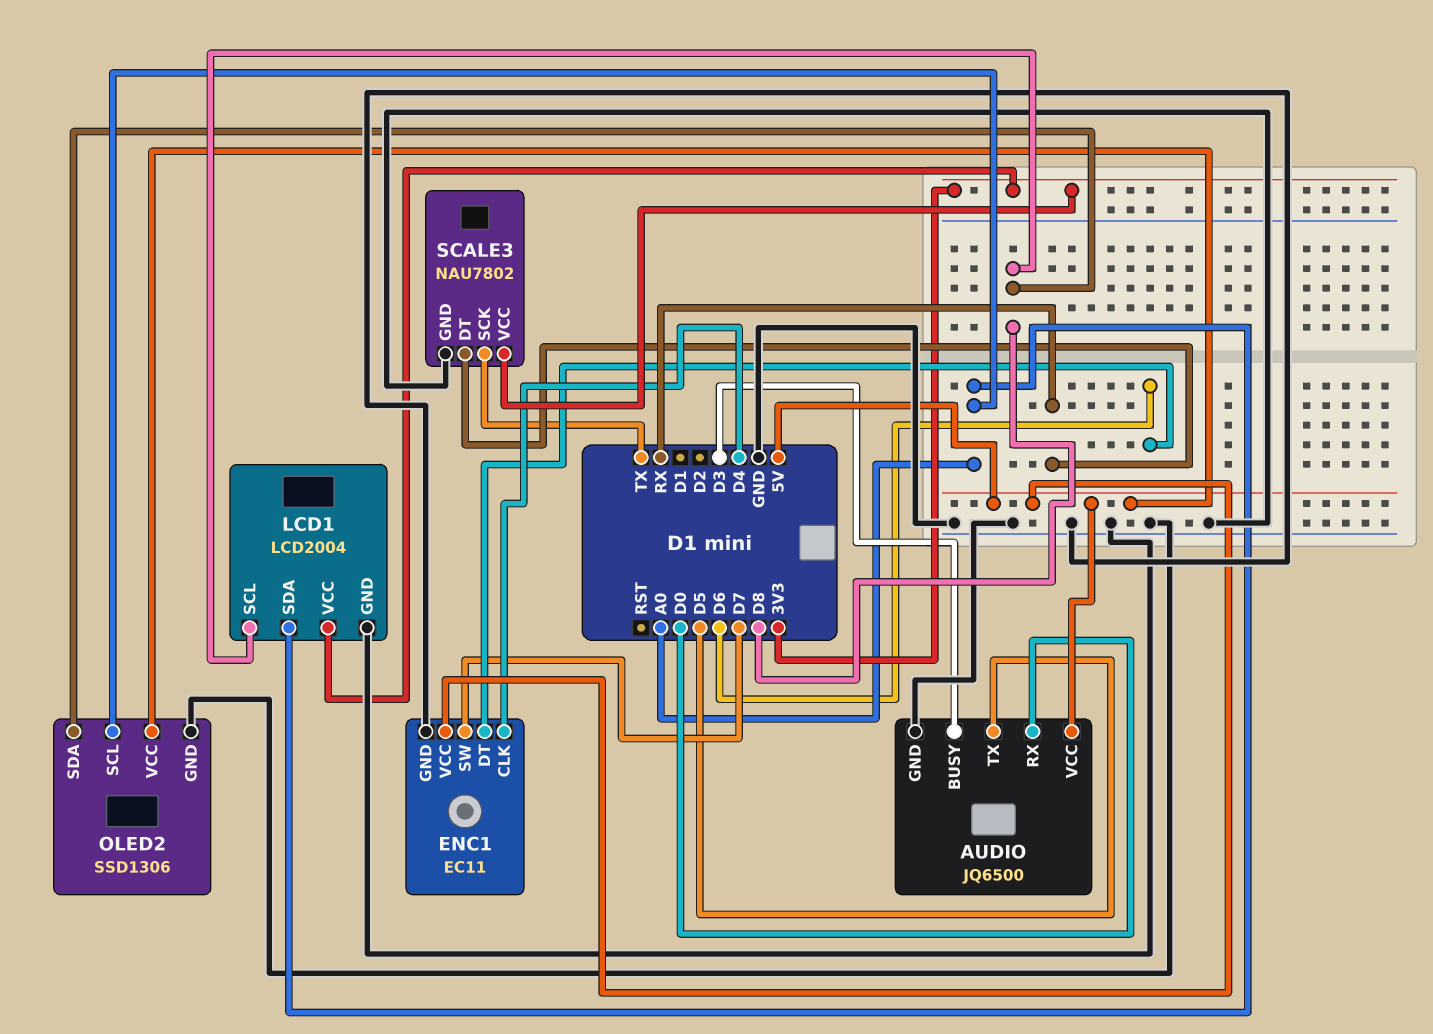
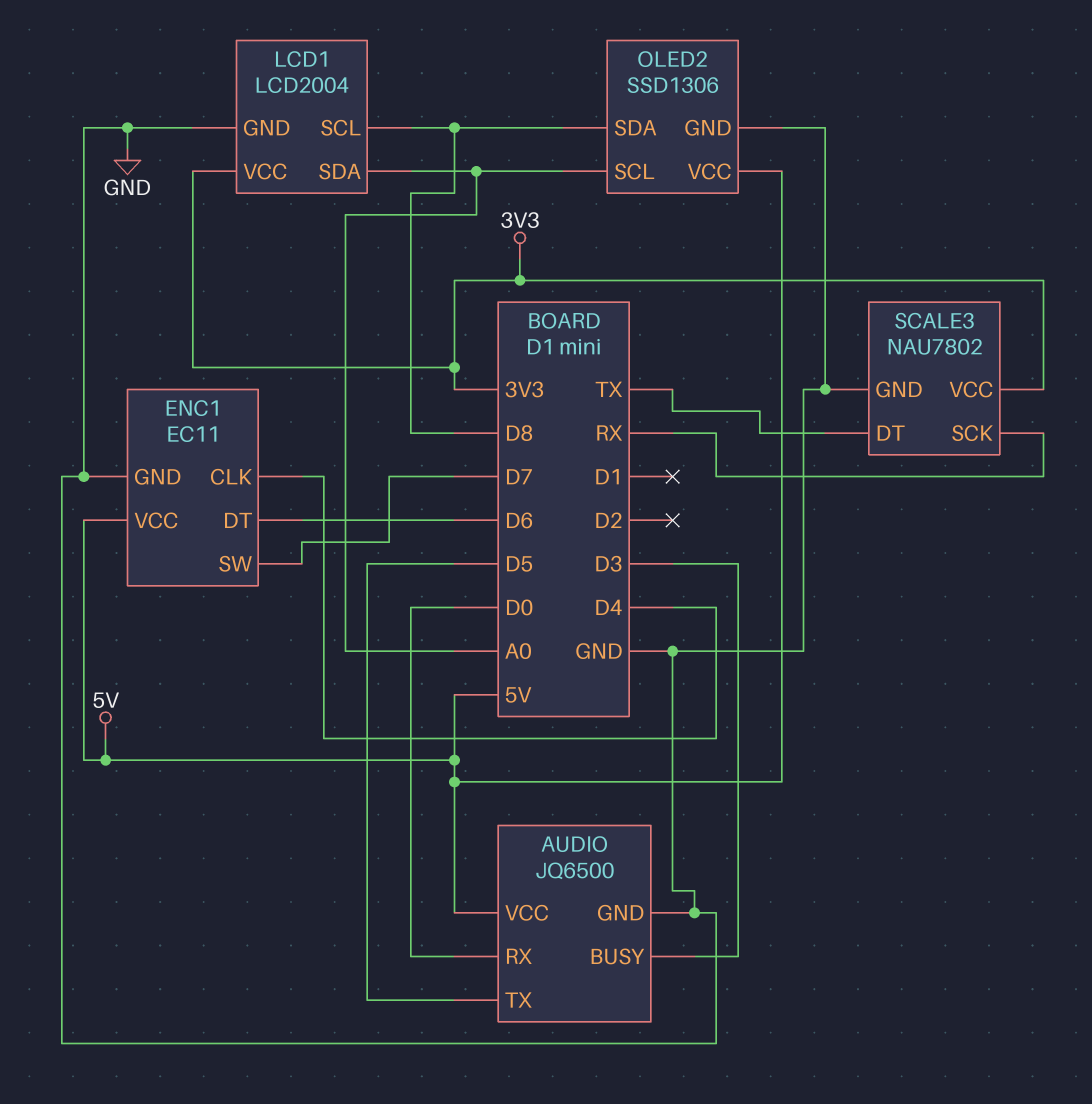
SCALE3 pin DT: RX -> TX
SCALE3 pin SCK: TX -> RX

